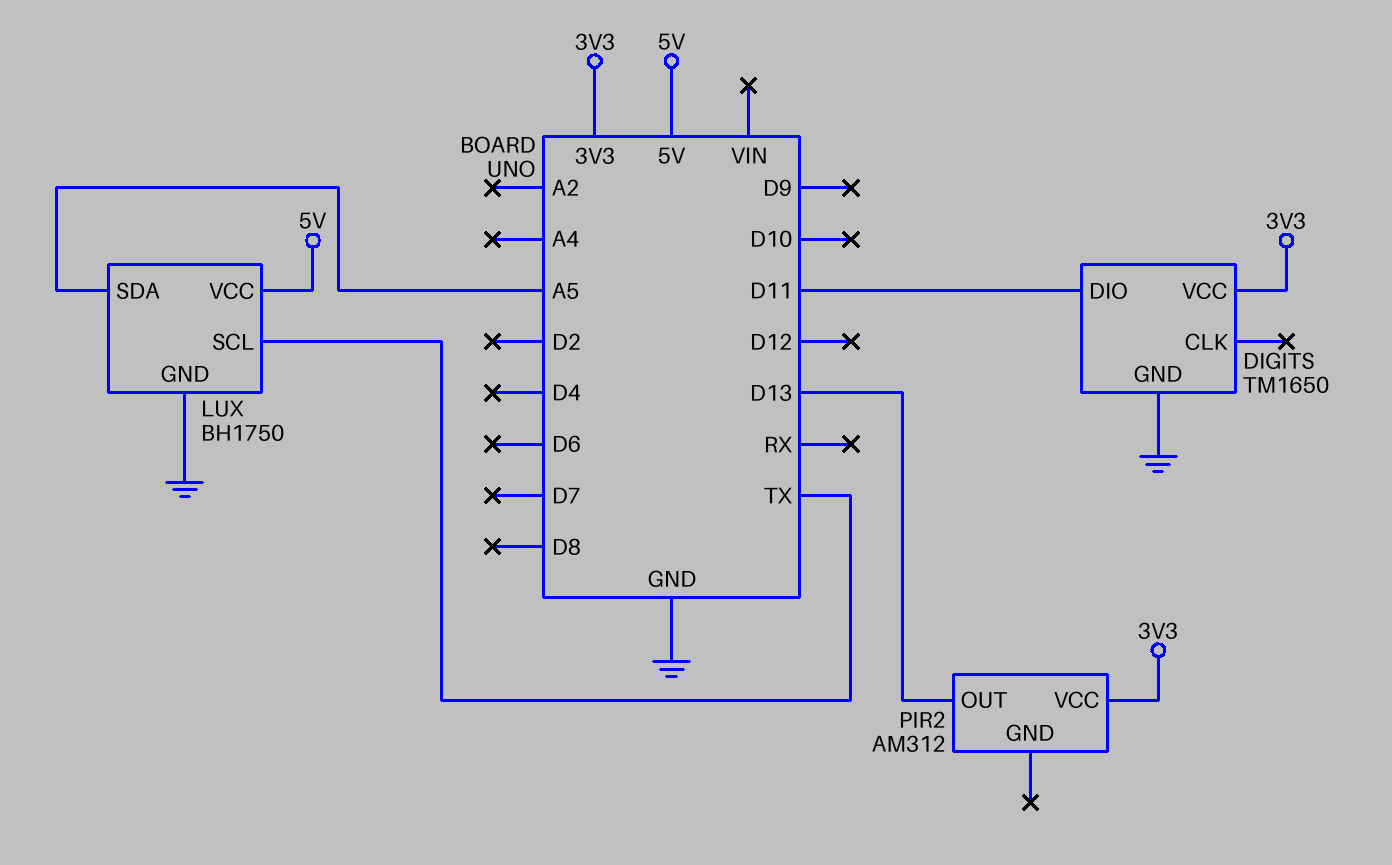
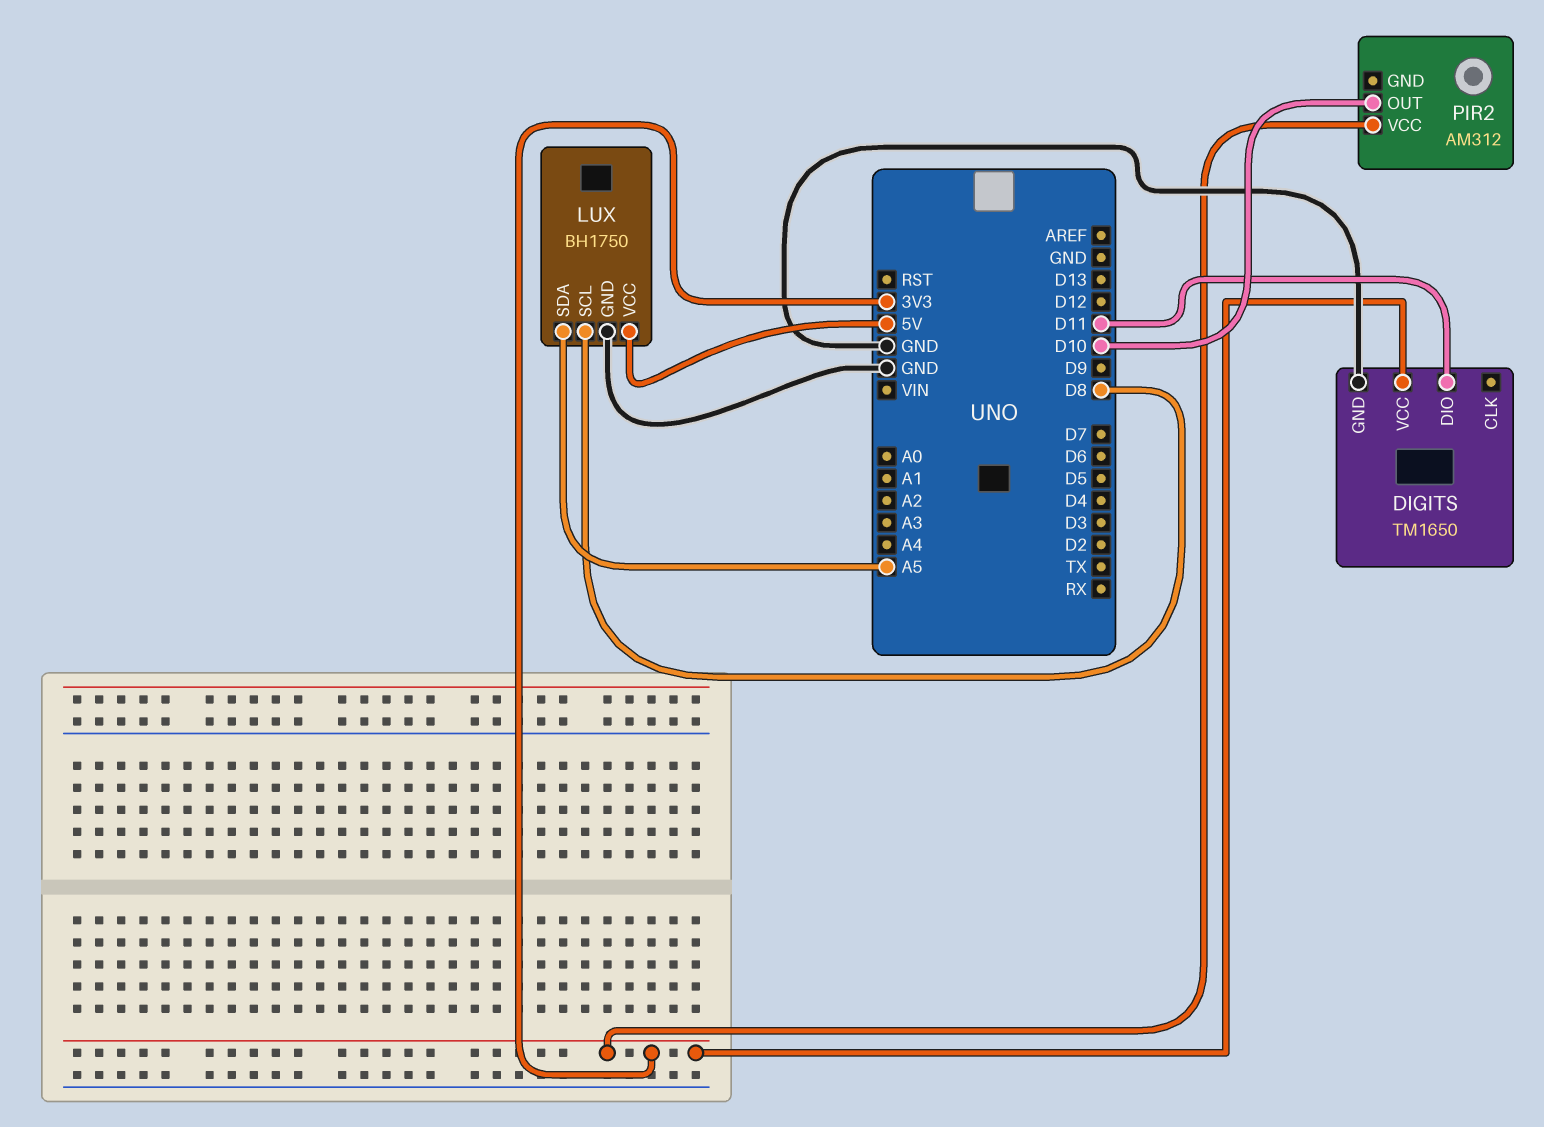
LUX pin SCL: TX -> D8
PIR2 pin OUT: D13 -> D10

